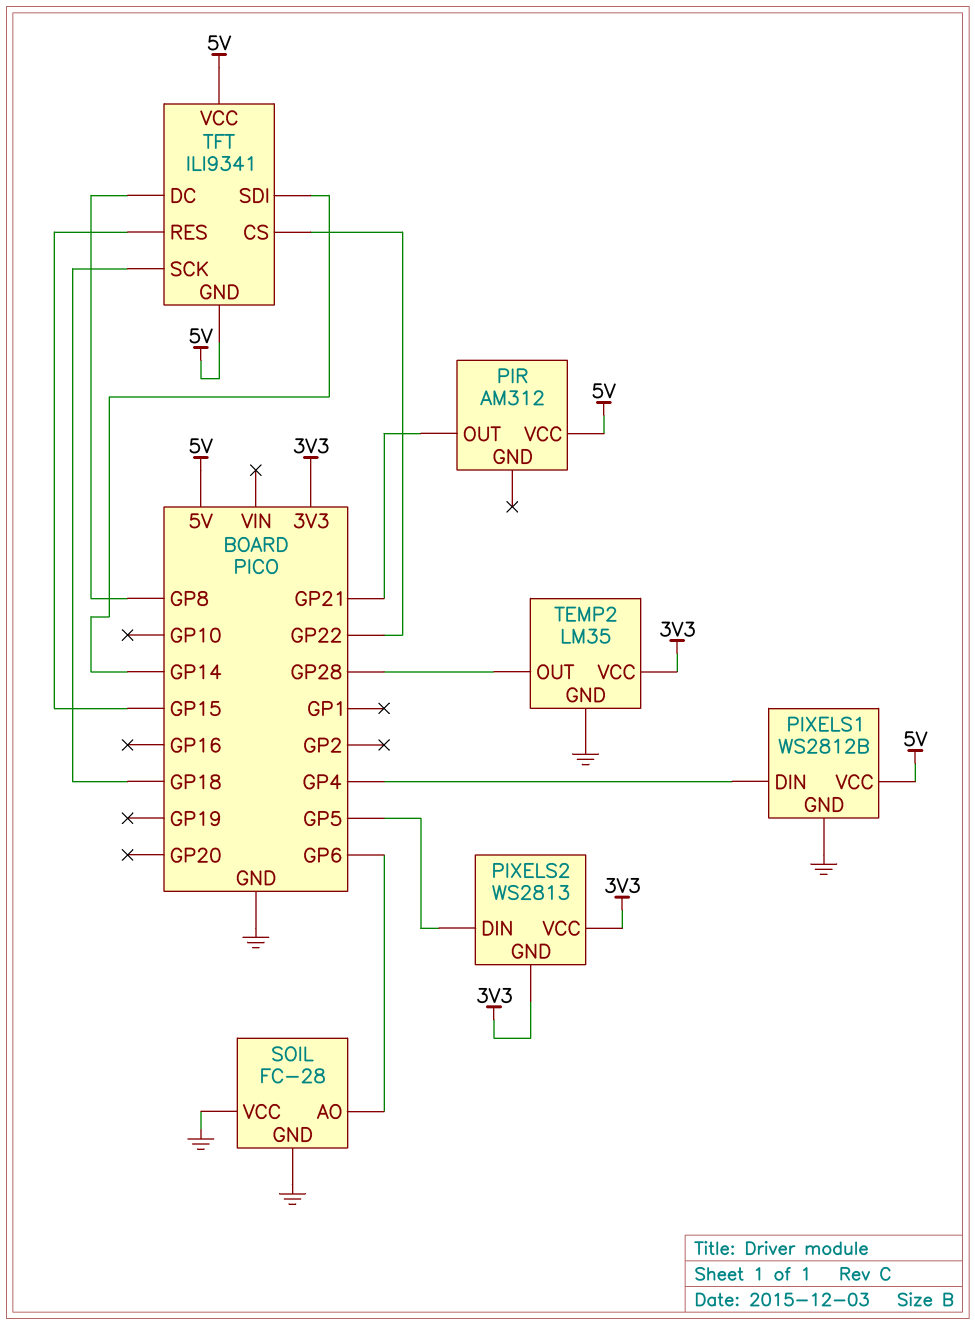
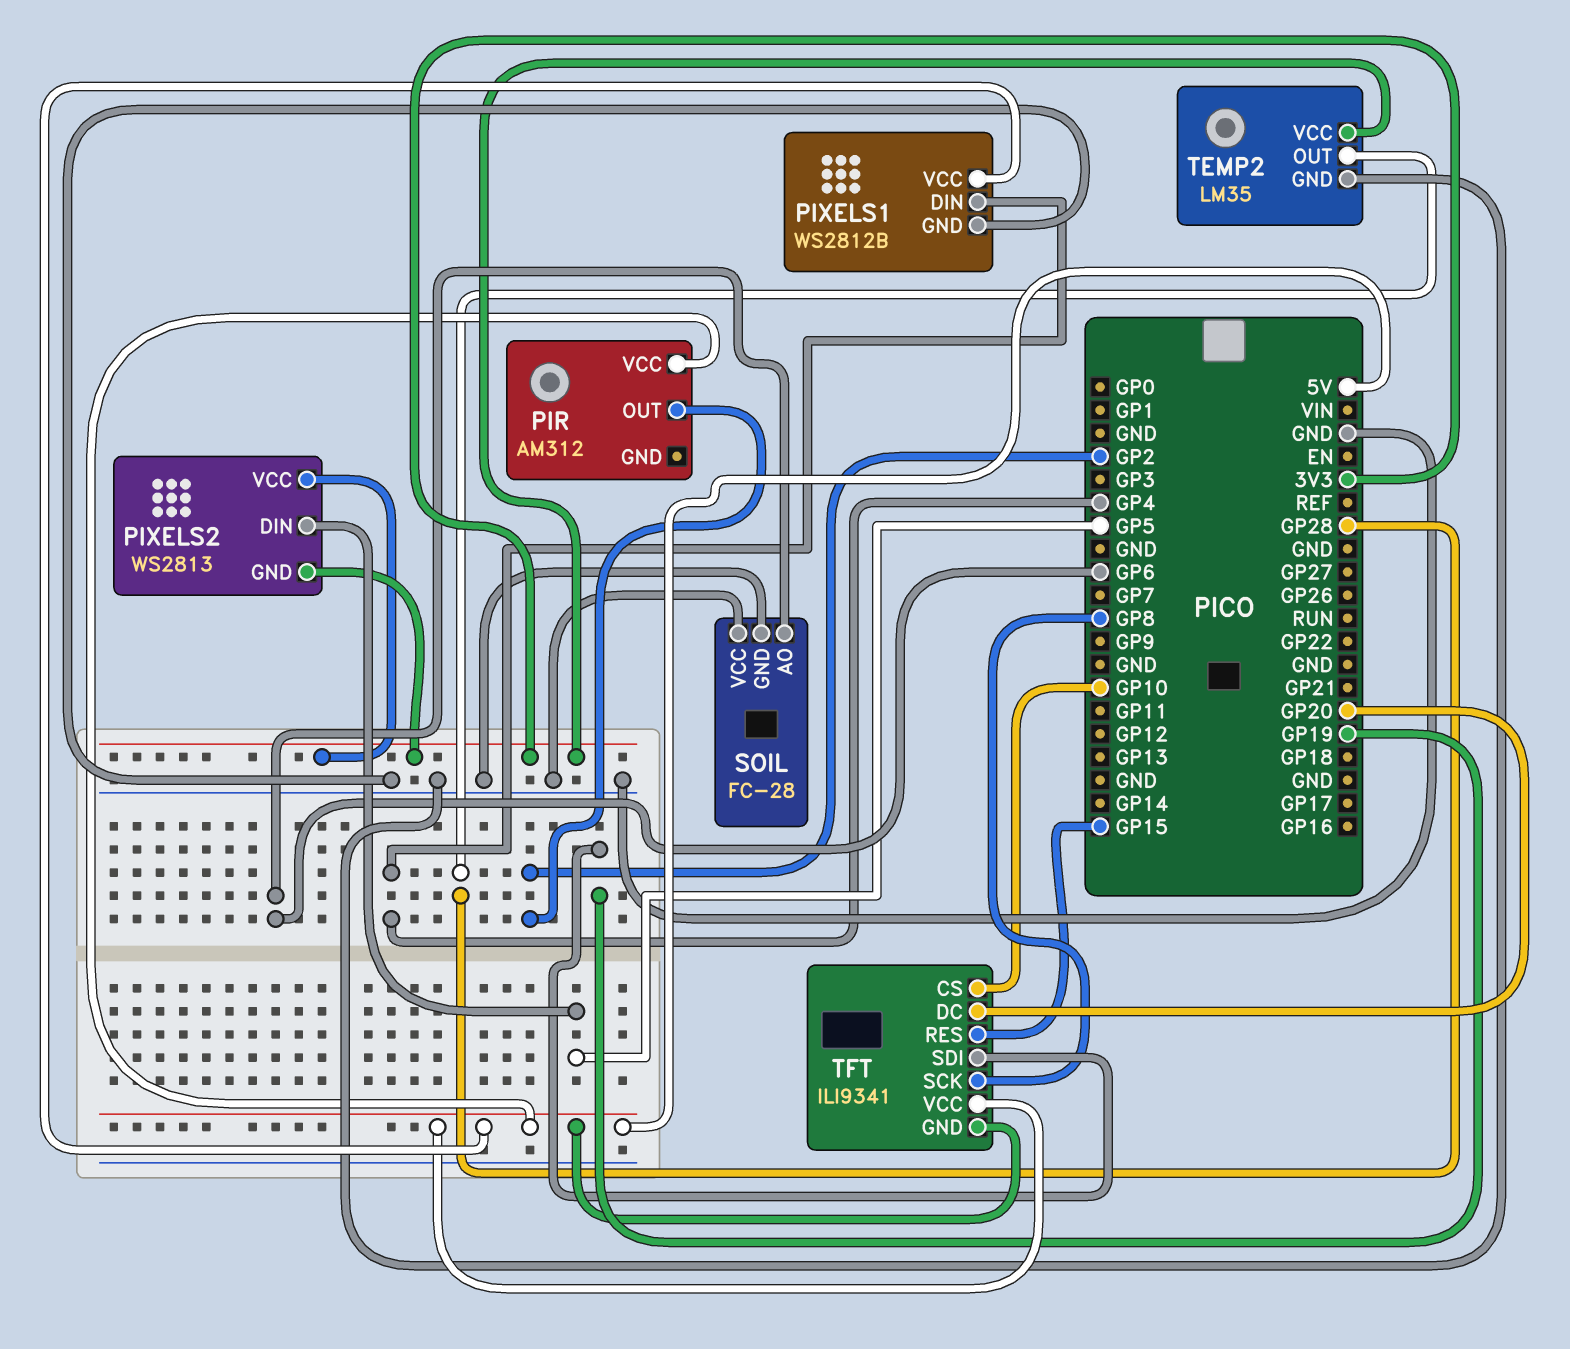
PIR pin OUT: GP21 -> GP2
TFT pin CS: GP22 -> GP10
TFT pin DC: GP8 -> GP20
TFT pin SCK: GP18 -> GP8
TFT pin SDI: GP14 -> GP19

